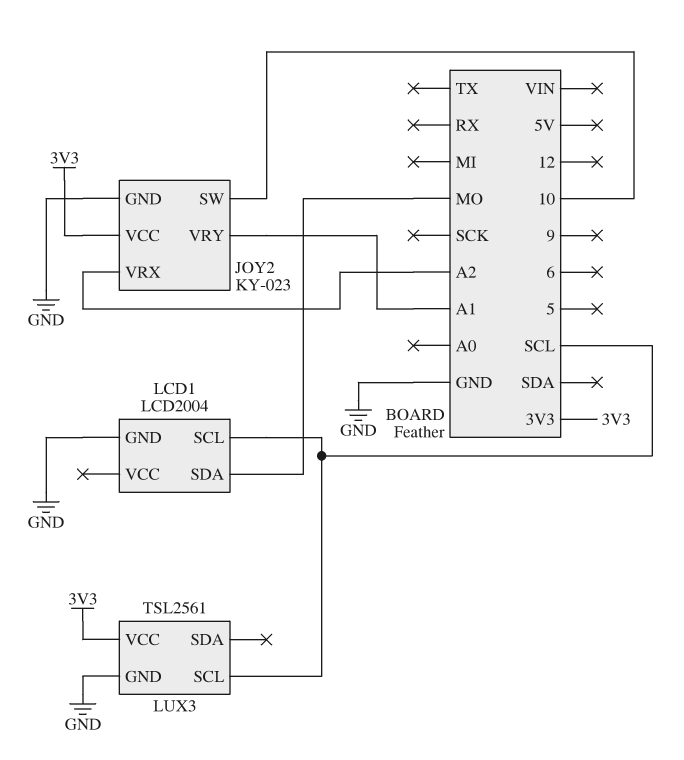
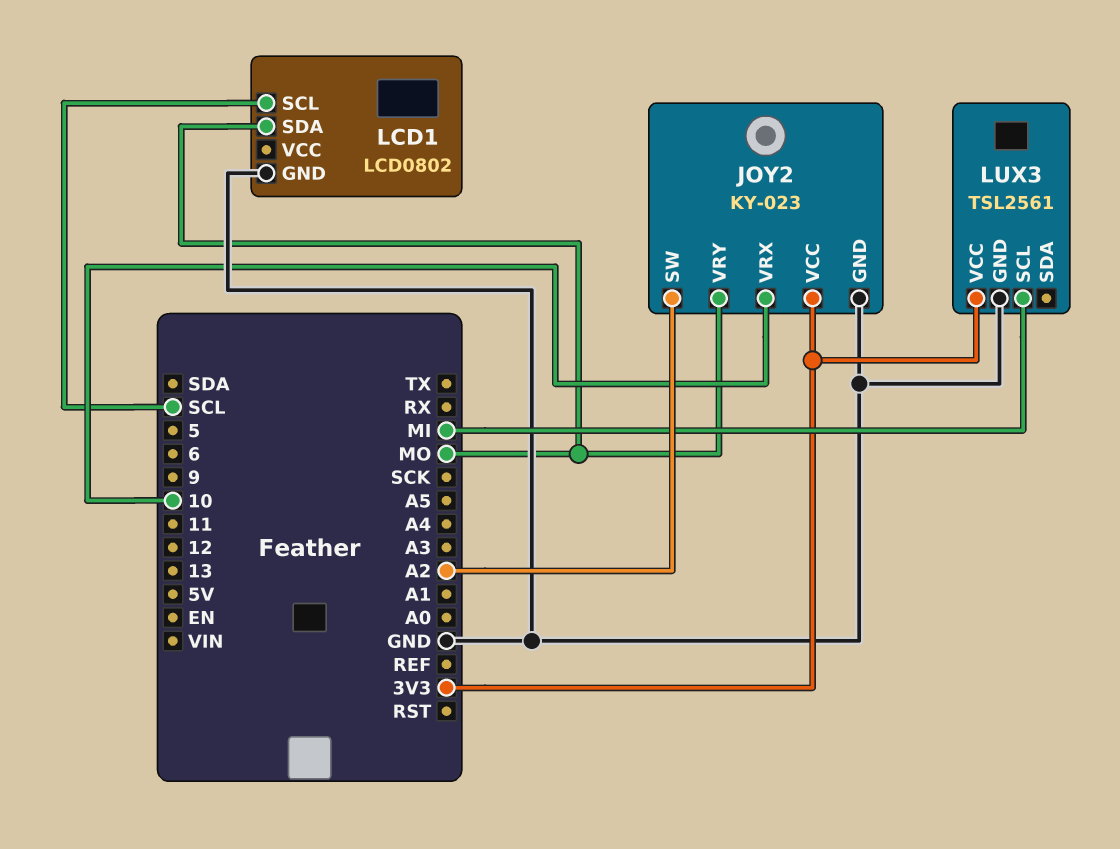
JOY2 pin SW: 10 -> A2
JOY2 pin VRX: A2 -> 10
JOY2 pin VRY: A1 -> MO
LCD1: LCD2004 -> LCD0802
LUX3 pin SCL: SCL -> MI

